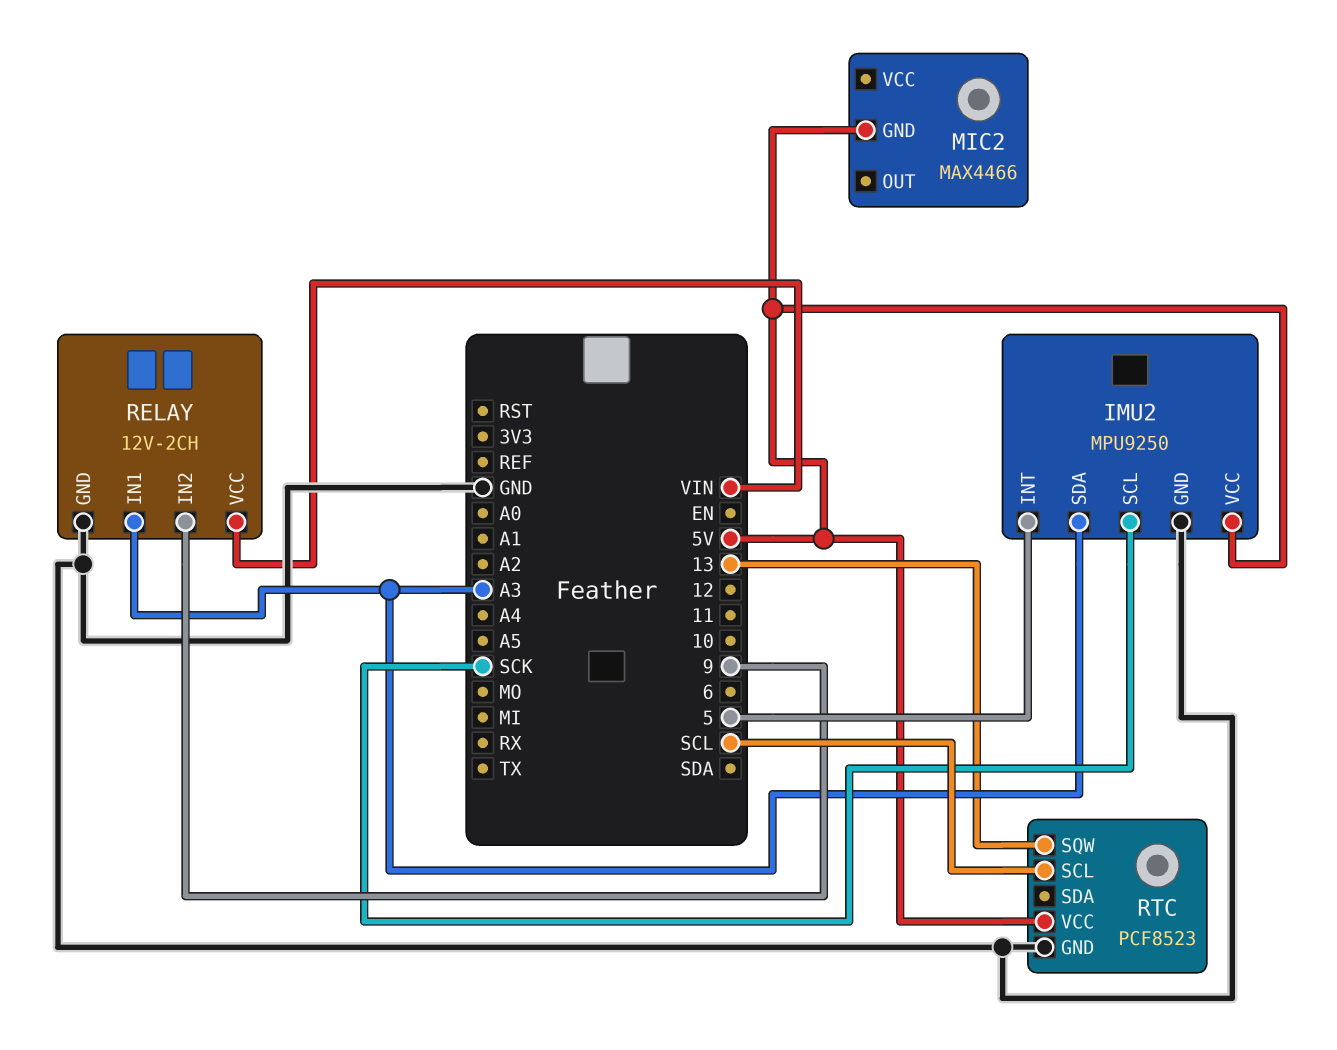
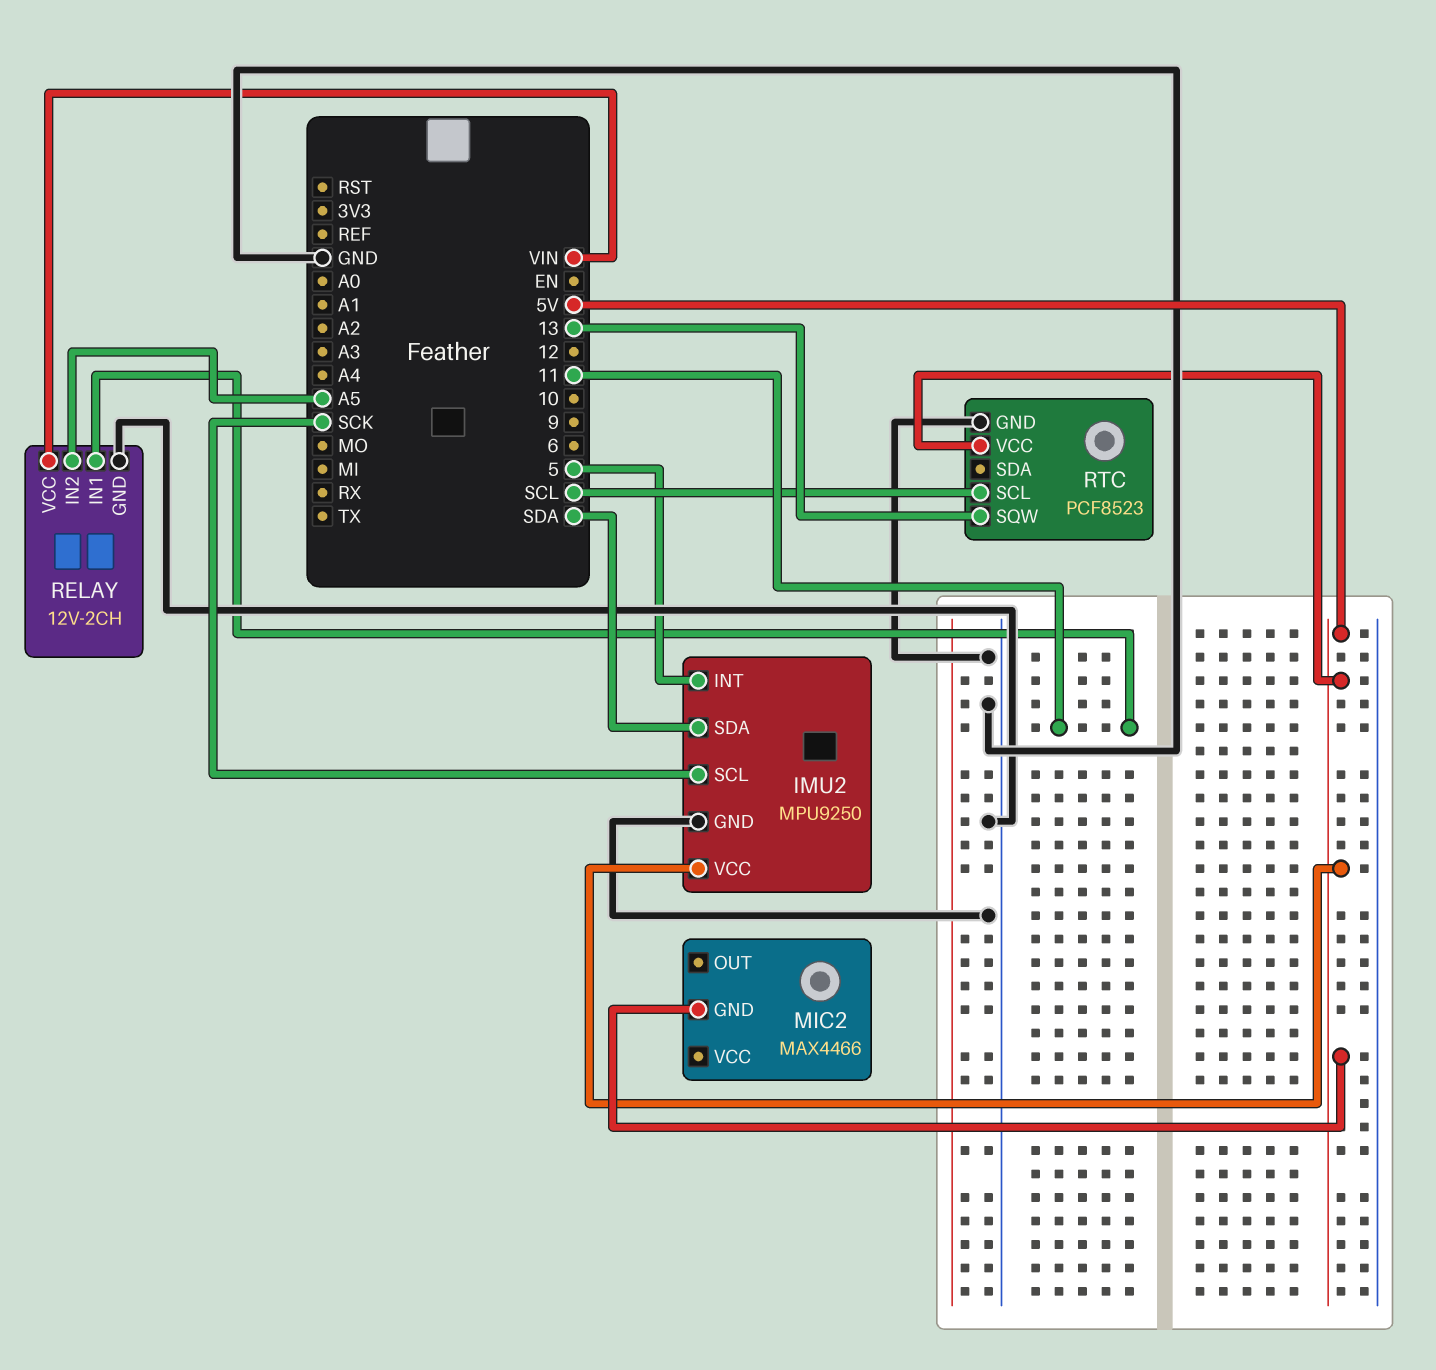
IMU2 pin SDA: A3 -> SDA
RELAY pin IN1: A3 -> 11
RELAY pin IN2: 9 -> A5

